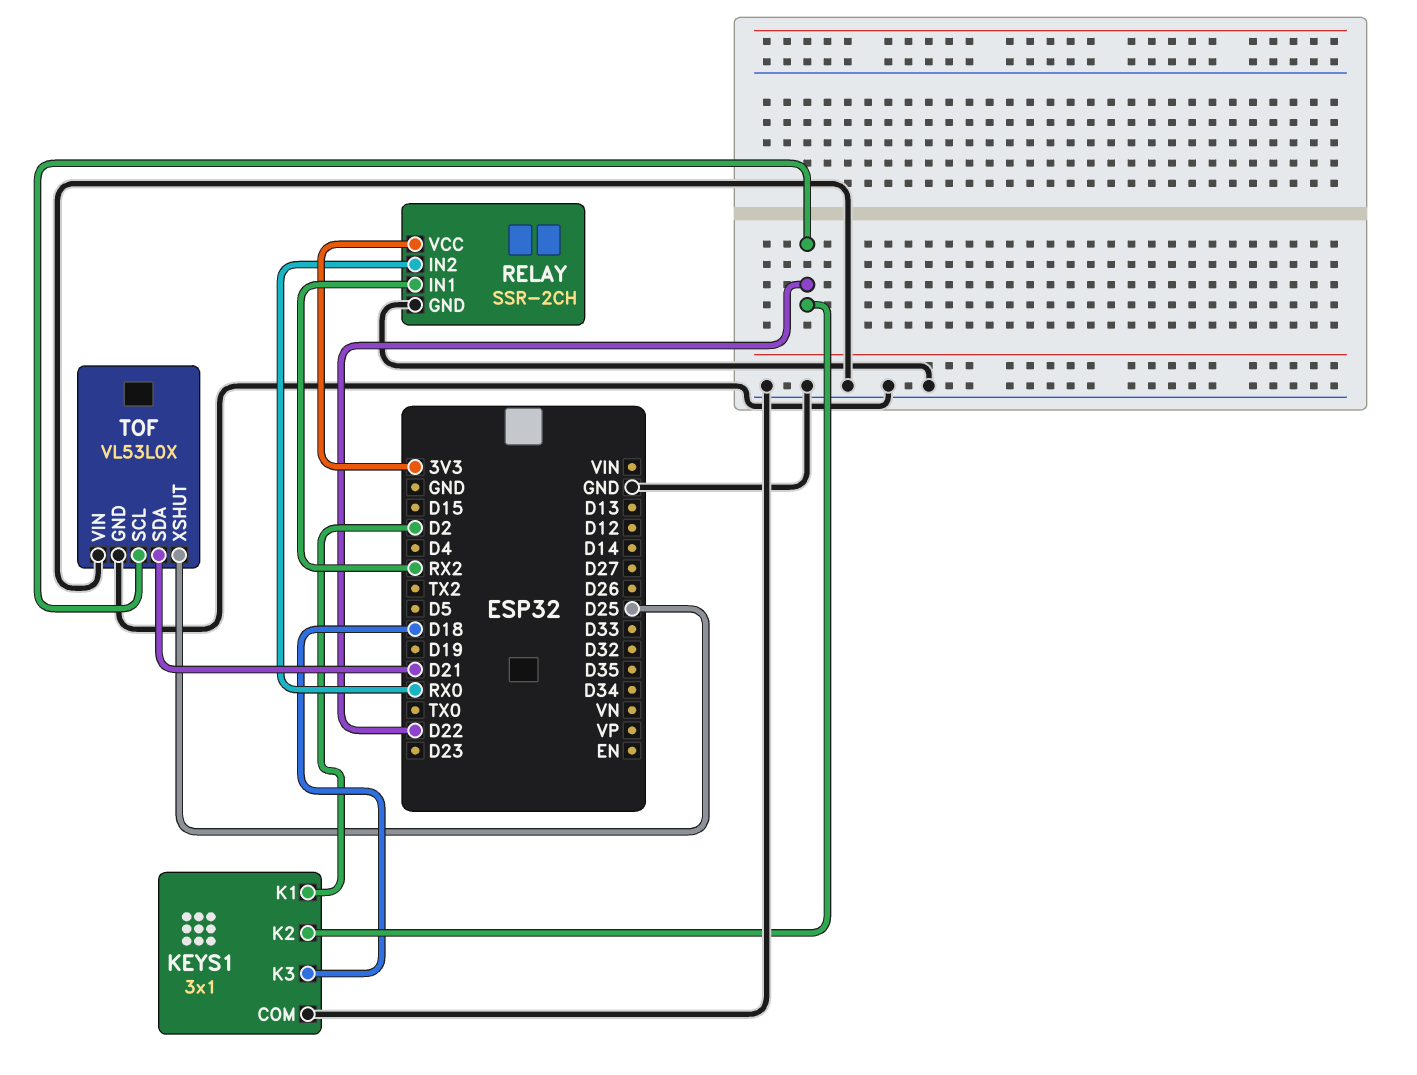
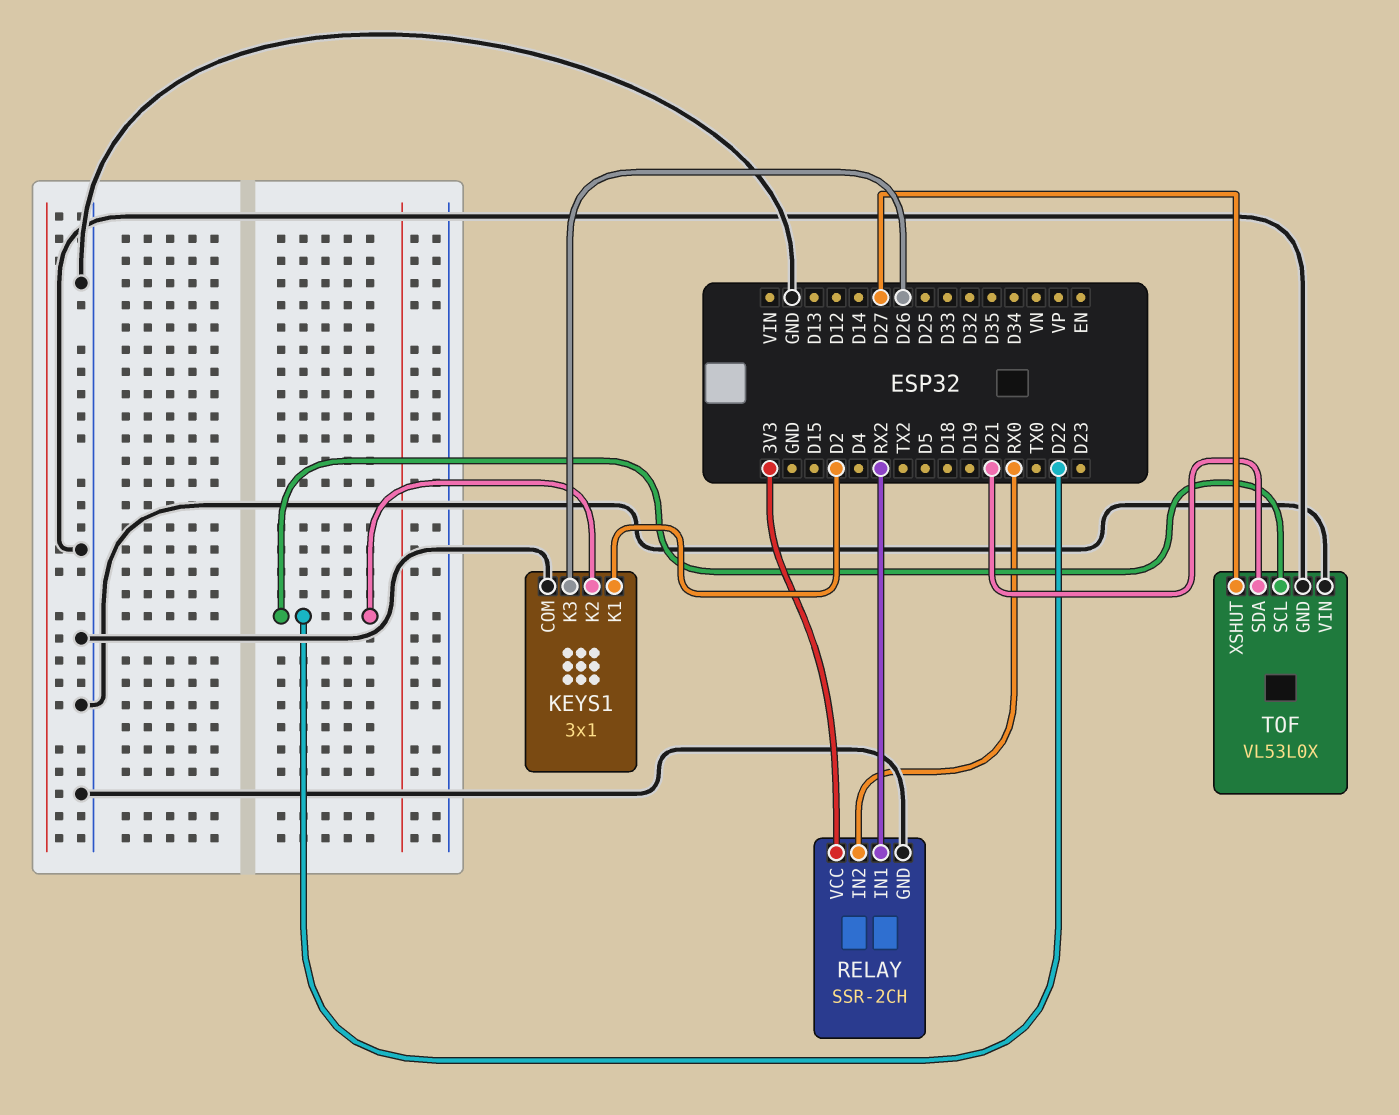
KEYS1 pin K3: D18 -> D26
TOF pin XSHUT: D25 -> D27

